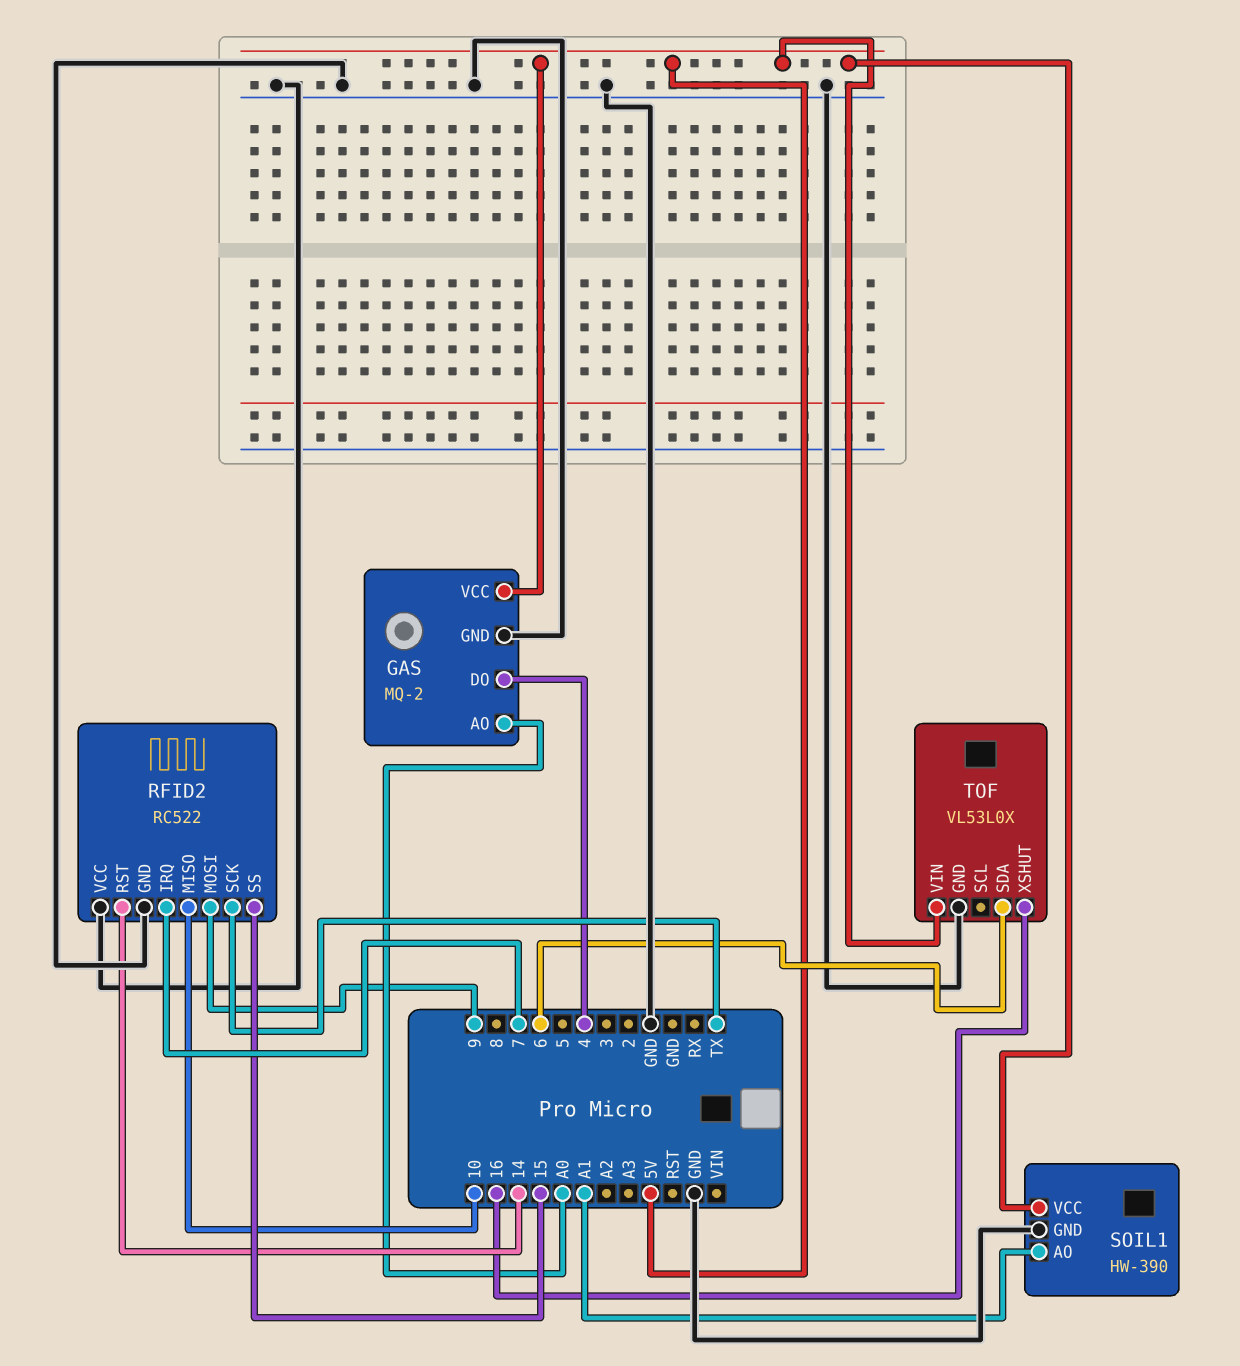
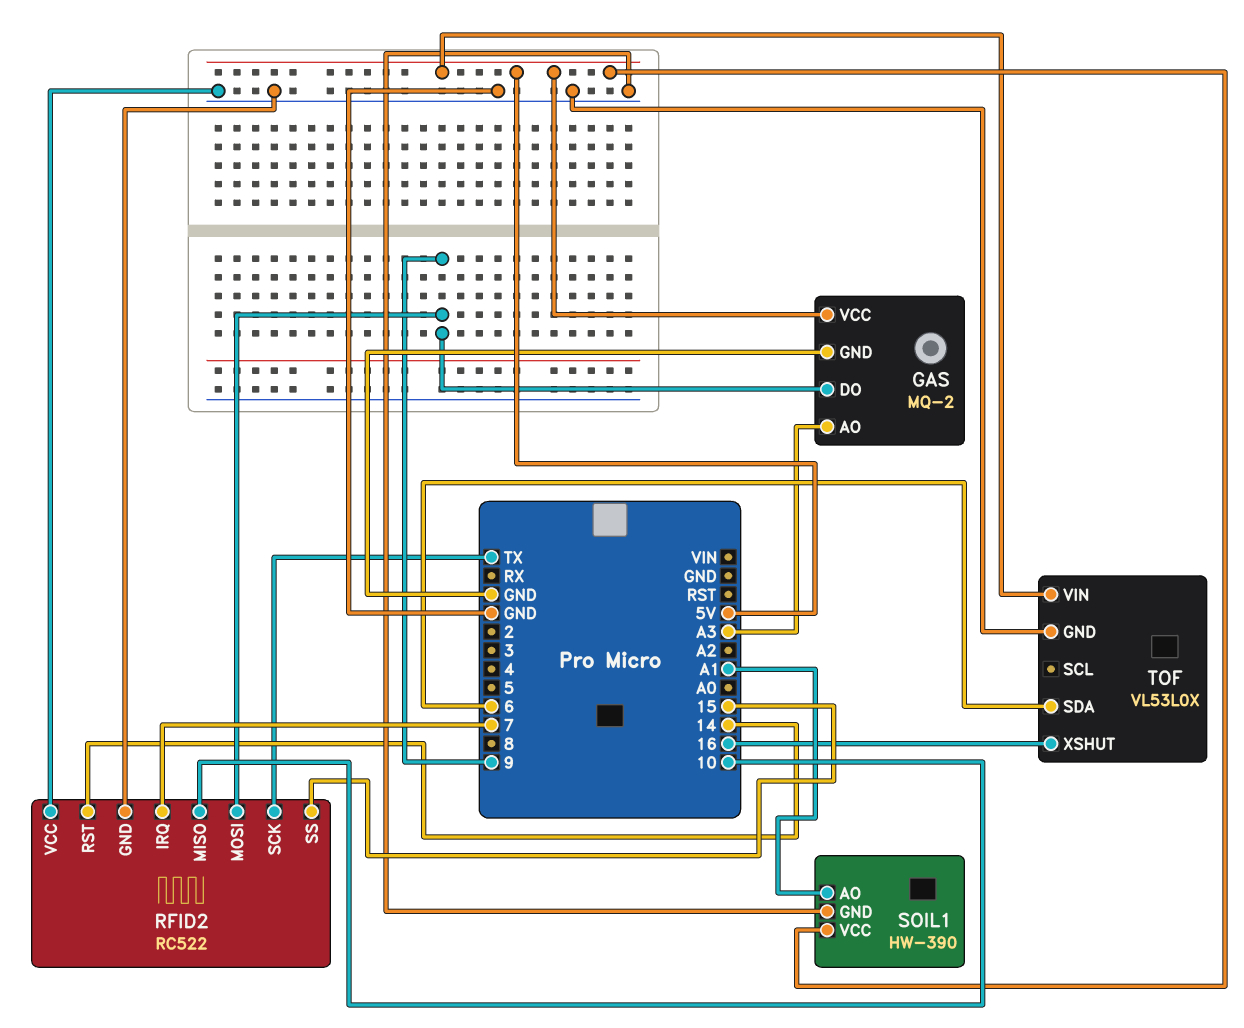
GAS pin AO: A0 -> A3
GAS pin DO: 4 -> 9

